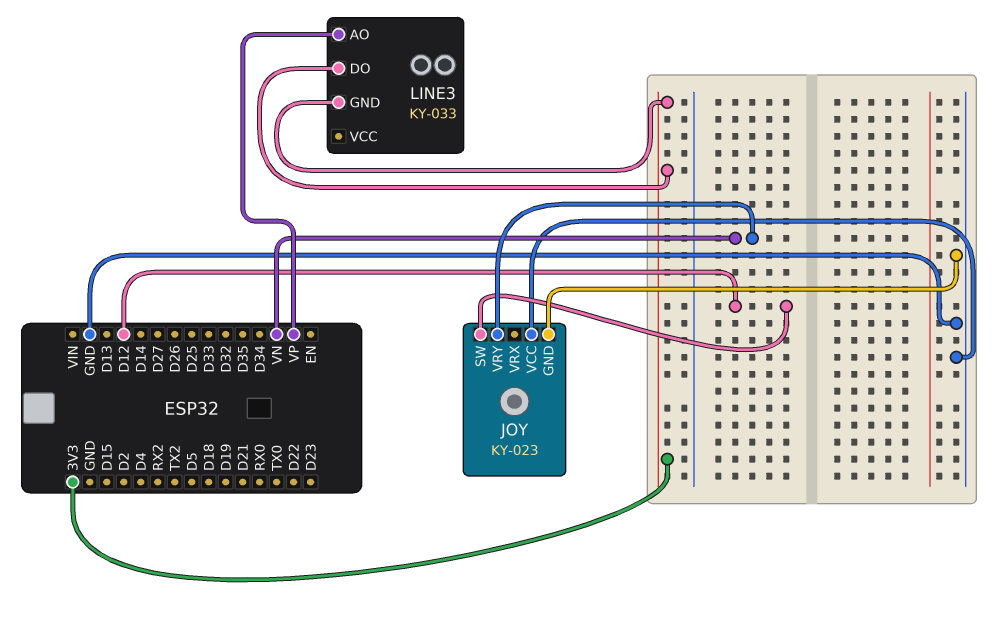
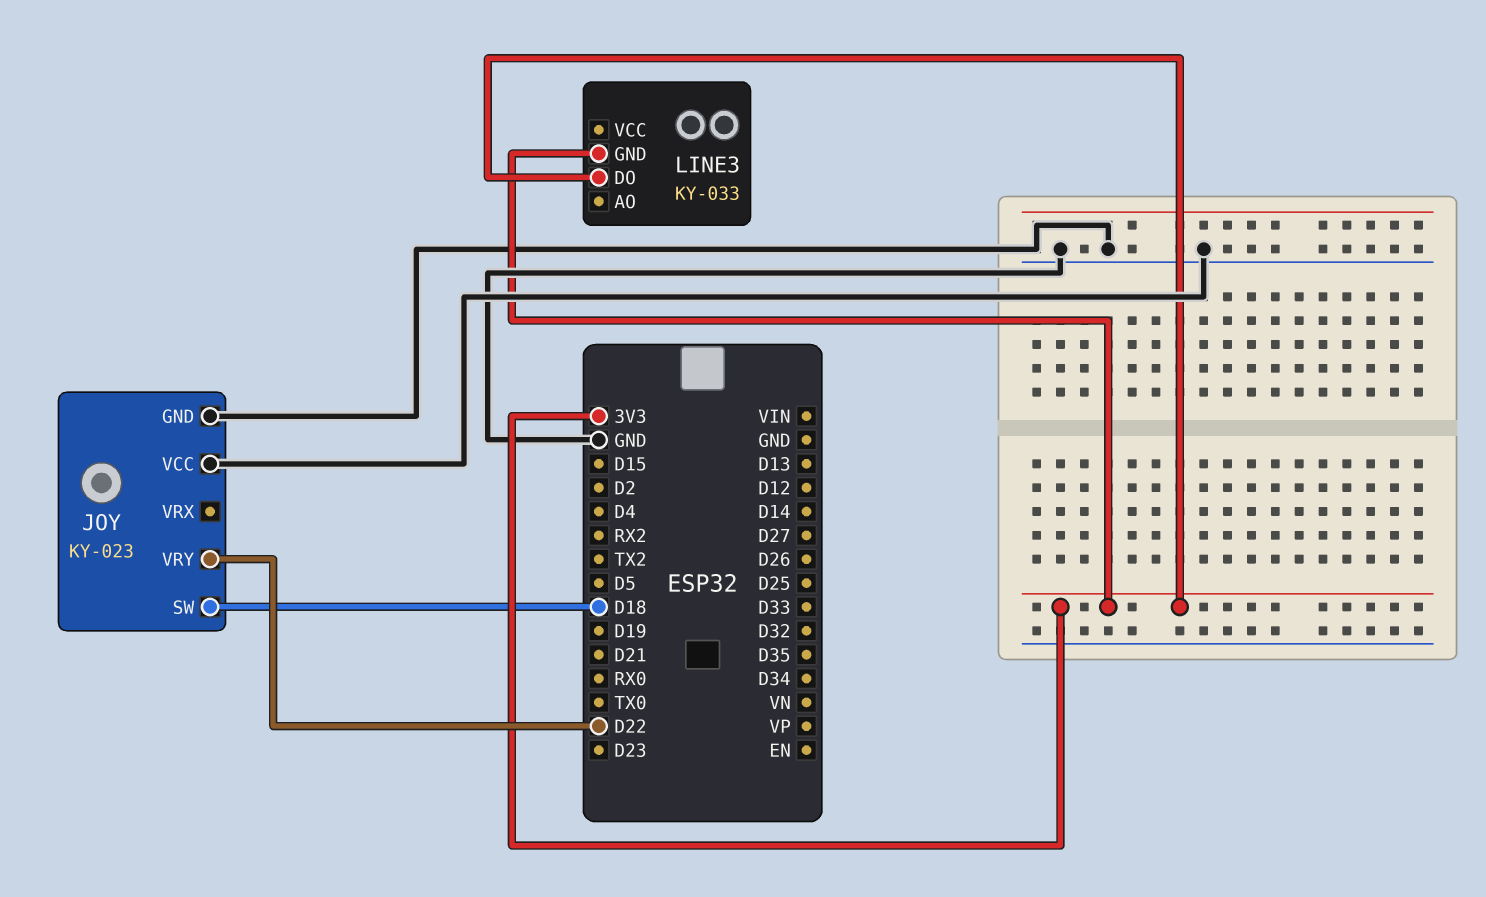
JOY pin SW: D12 -> D18
JOY pin VRY: VN -> D22
LINE3 pin AO: VP -> none

